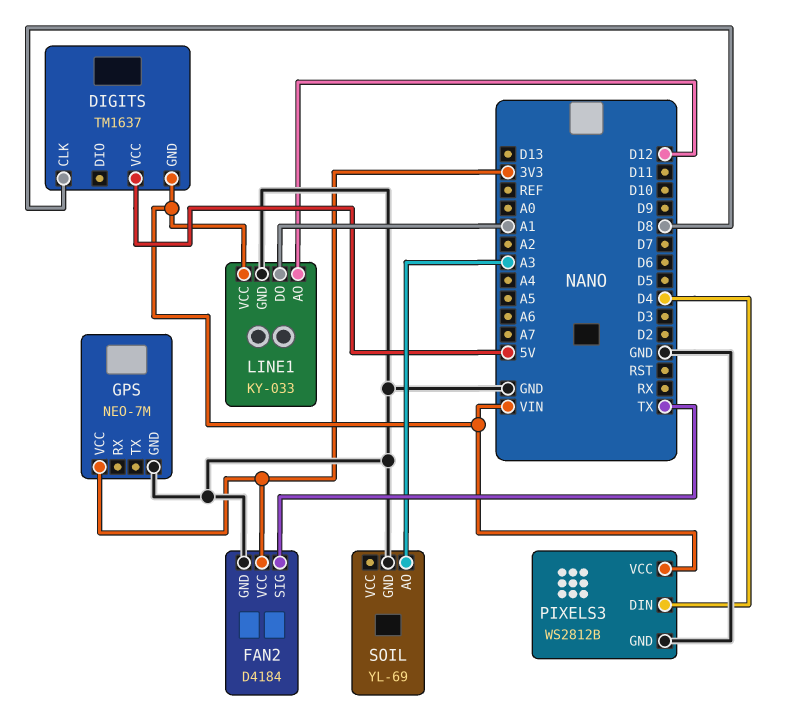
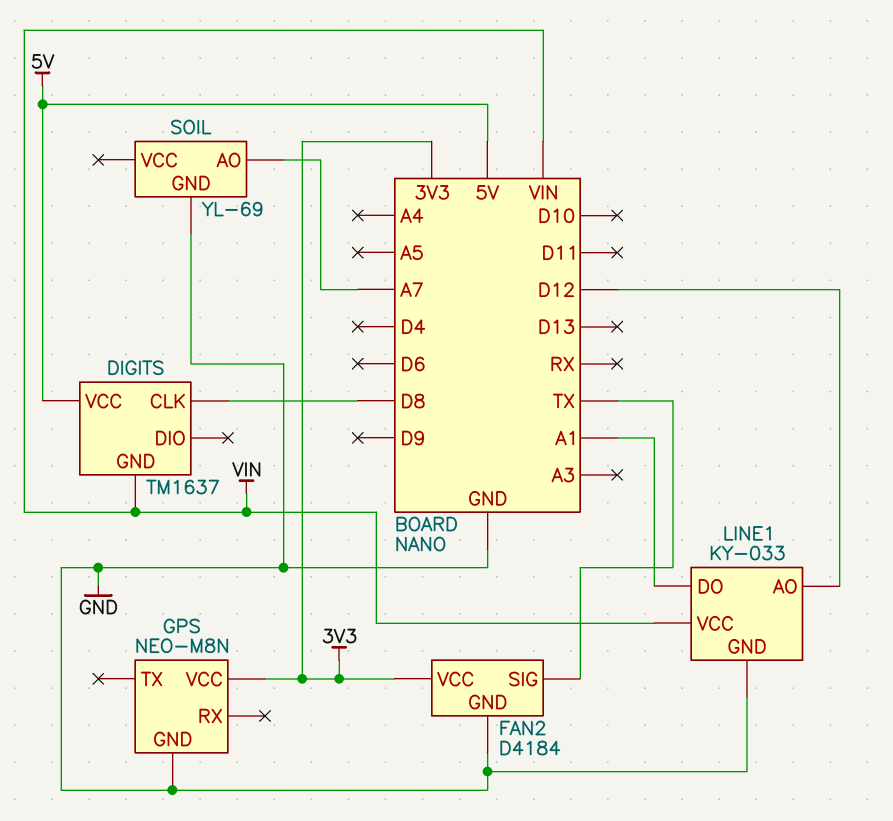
GPS: NEO-7M -> NEO-M8N
PIXELS3: WS2812B -> none
PIXELS3 pin DIN: D4 -> none
PIXELS3 pin GND: GND -> none
PIXELS3 pin VCC: VIN -> none
SOIL pin AO: A3 -> A7

